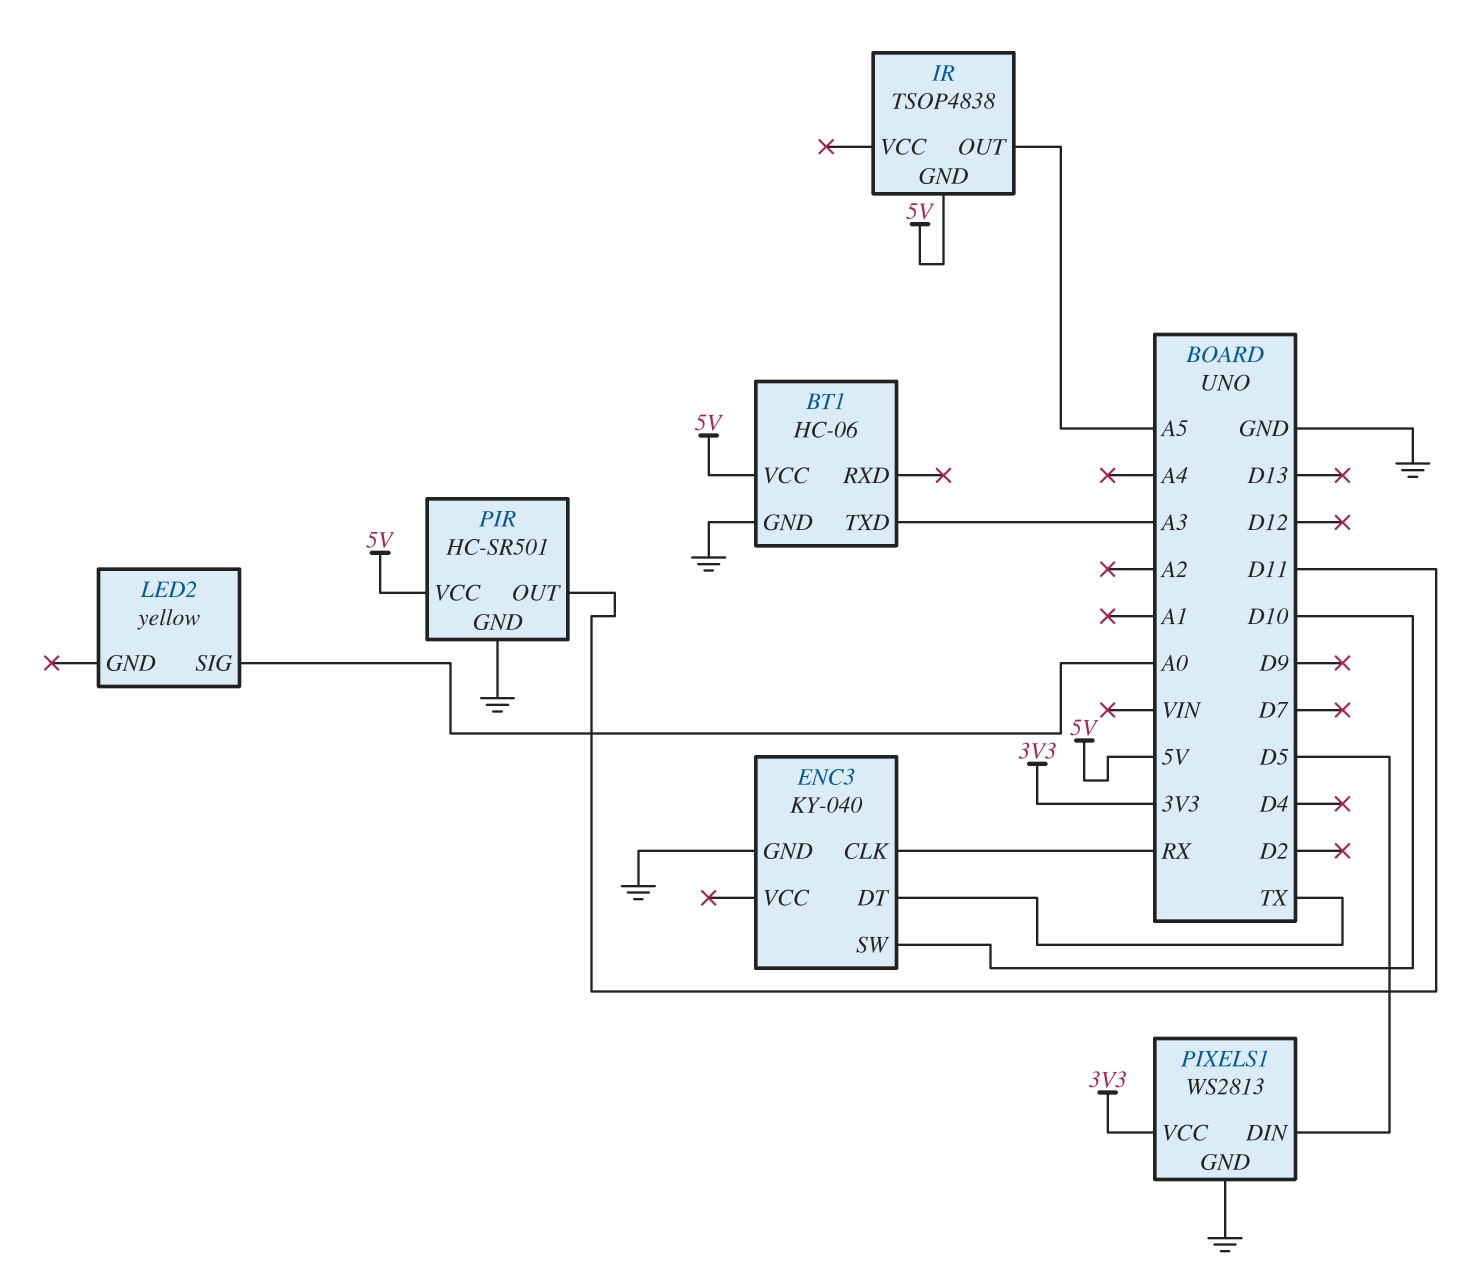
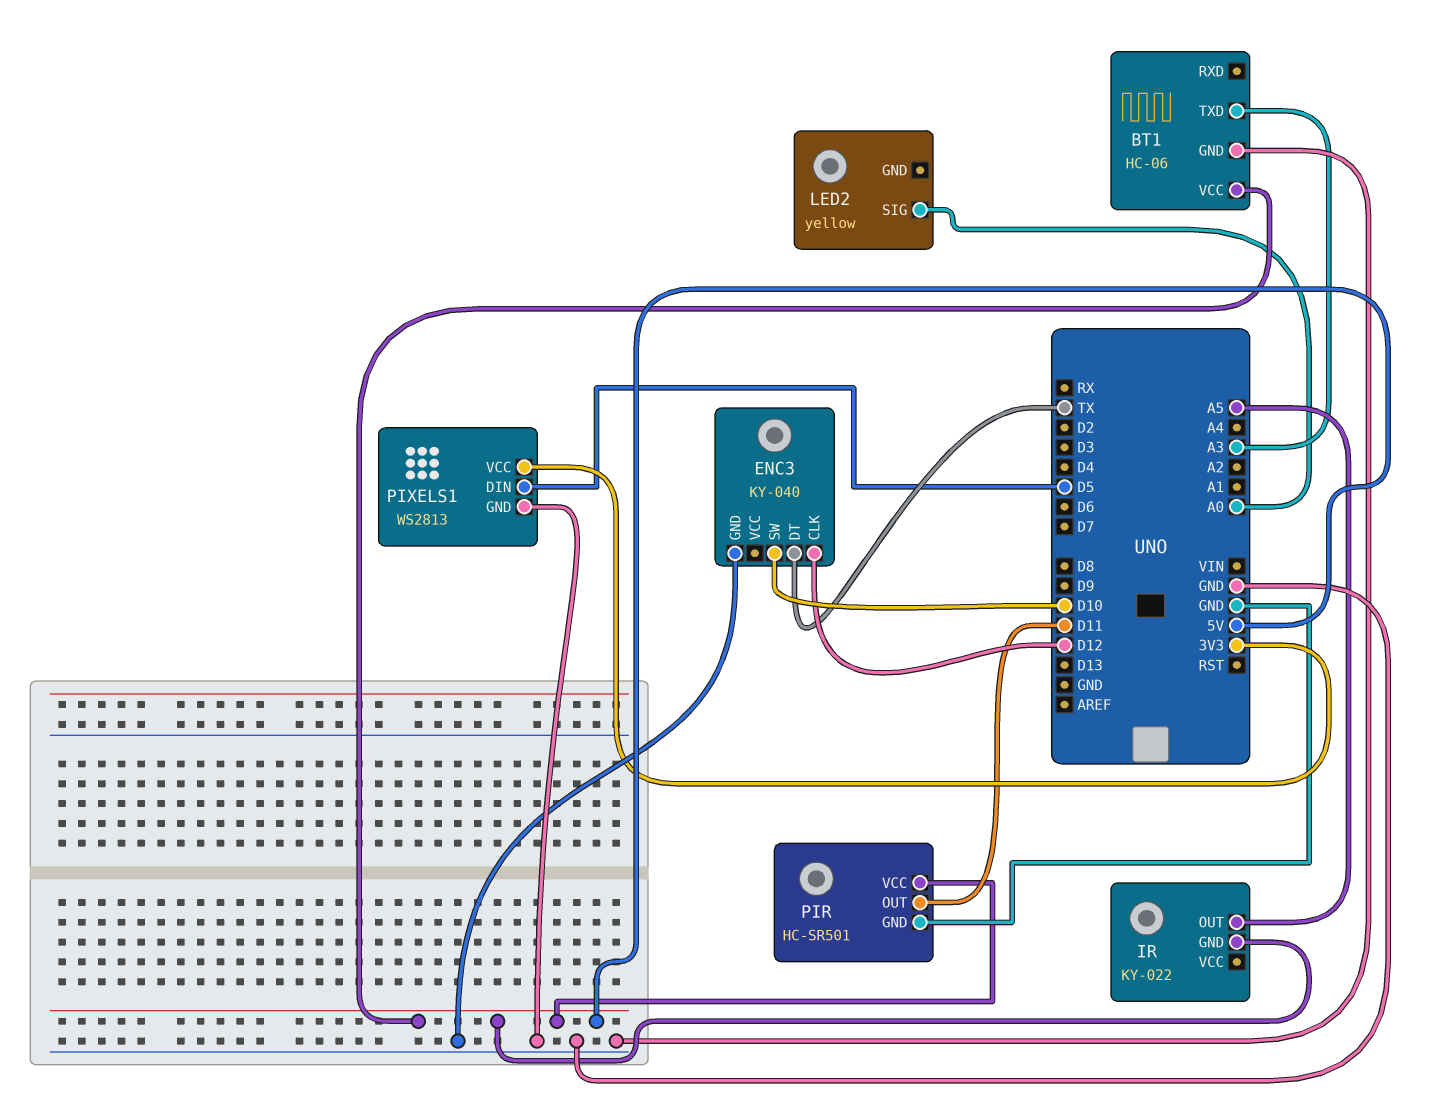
ENC3 pin CLK: RX -> D12
IR: TSOP4838 -> KY-022

